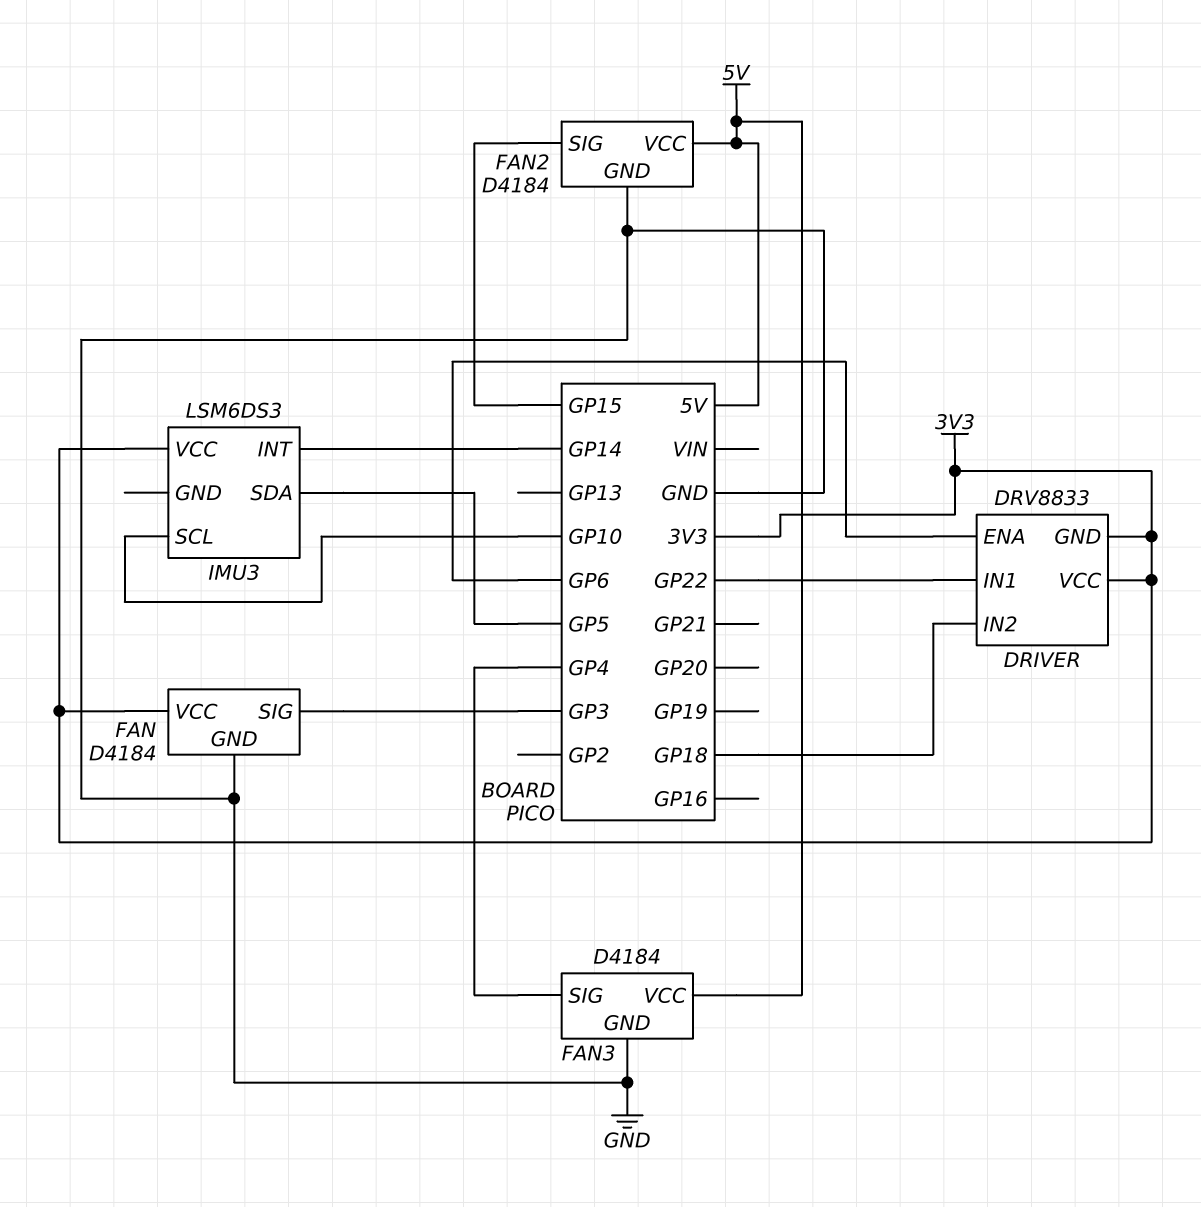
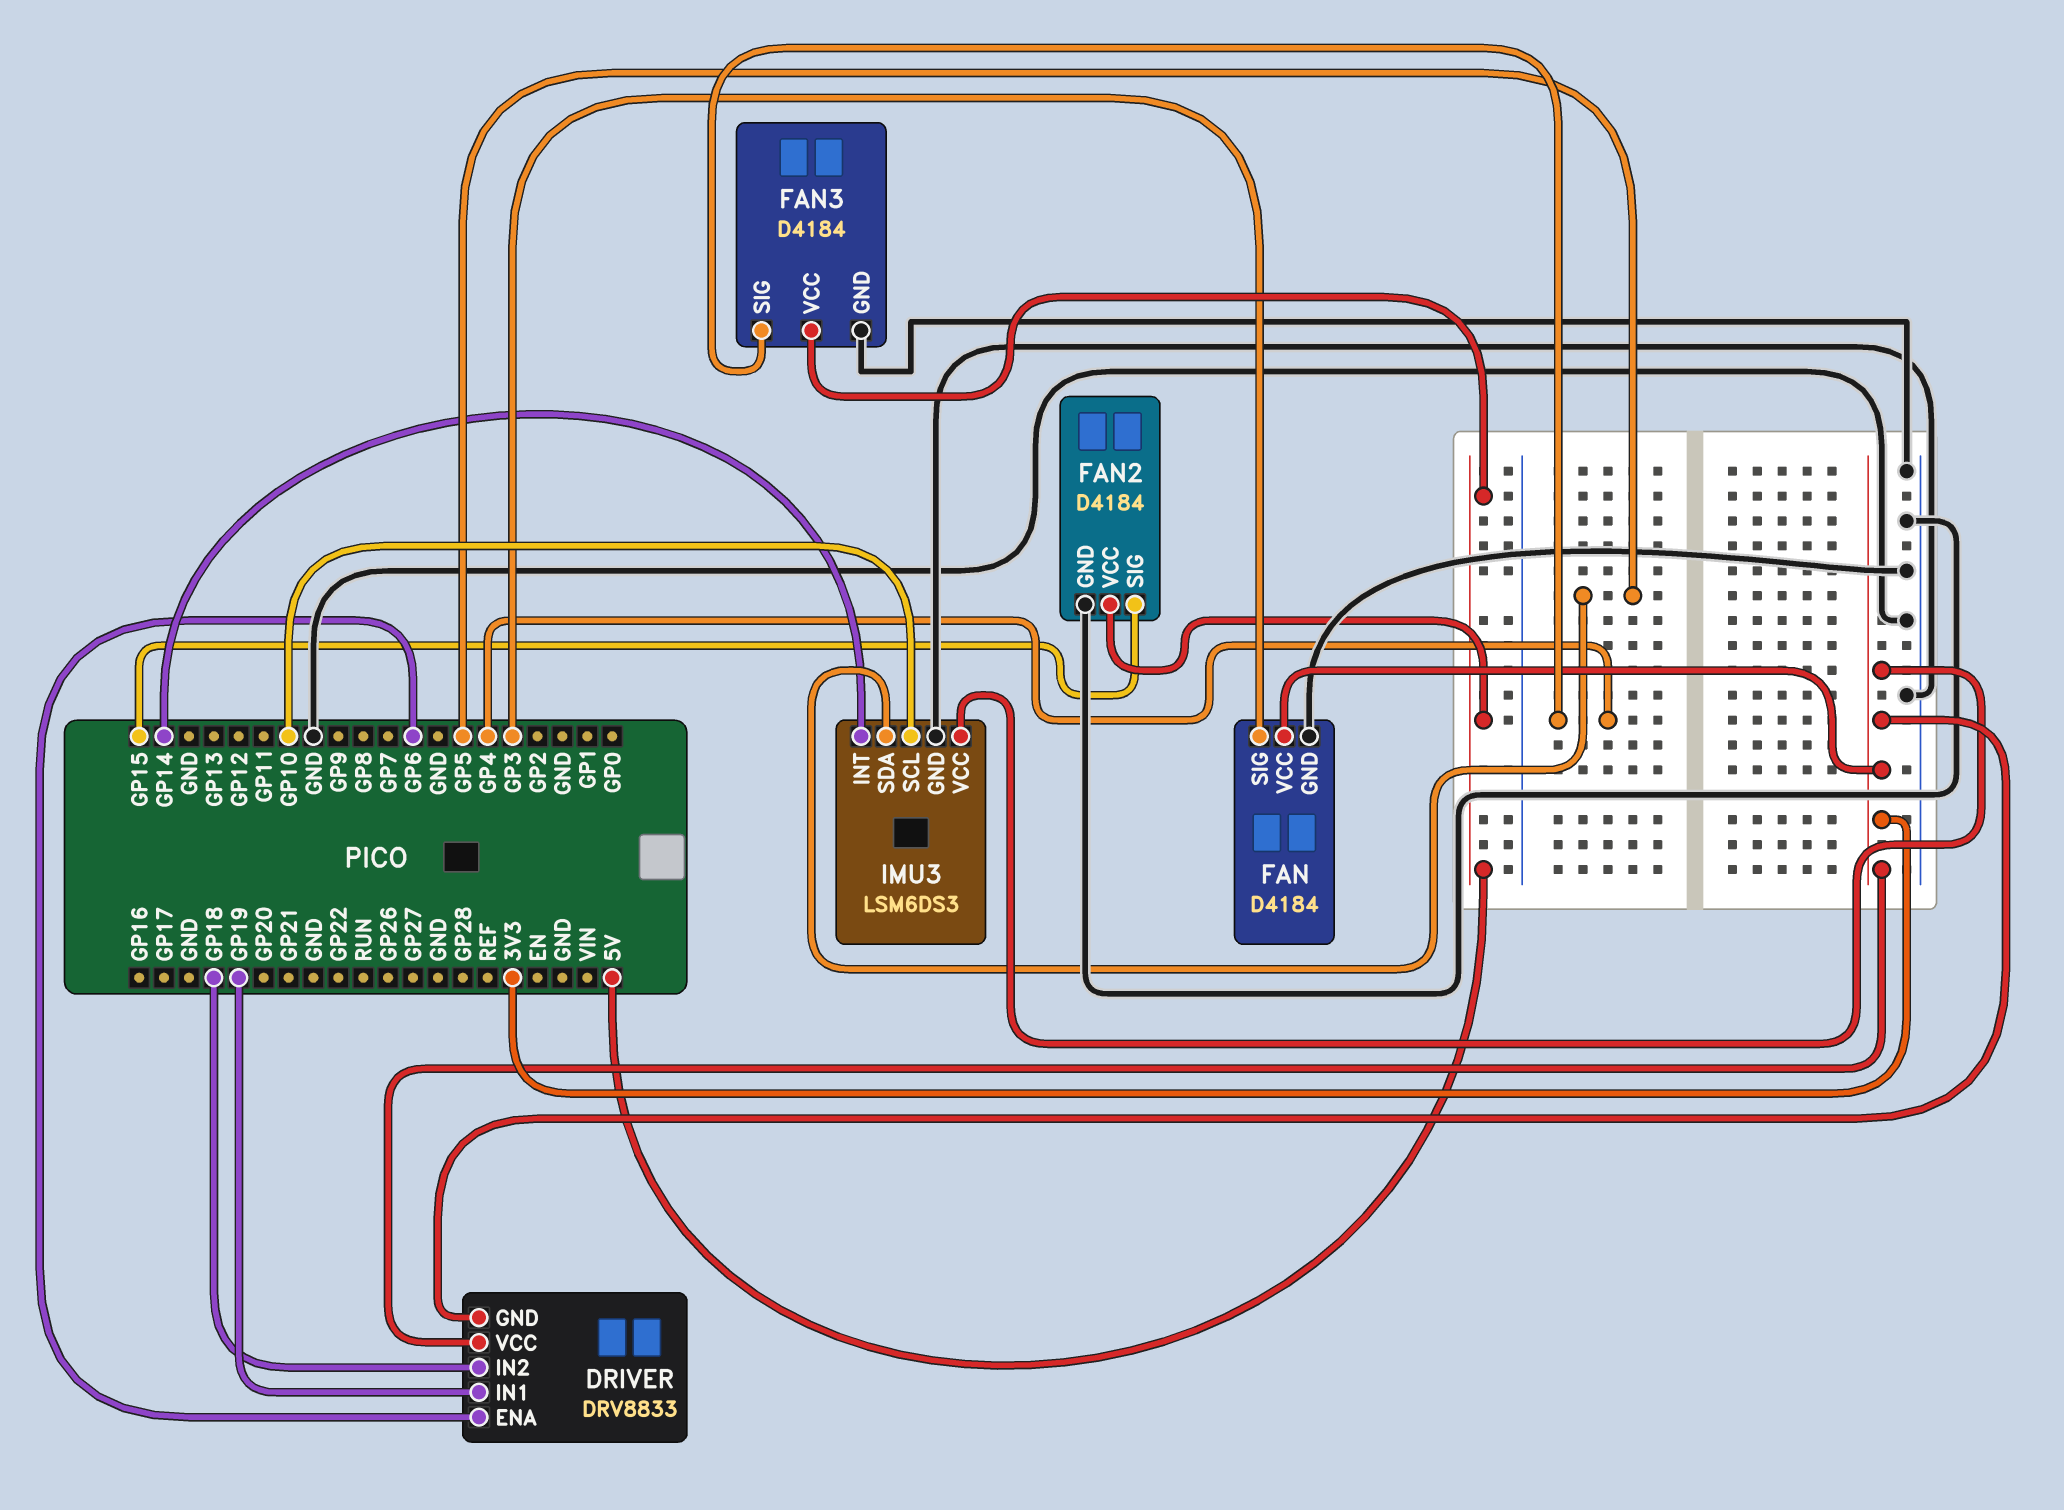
DRIVER pin IN1: GP22 -> GP19
IMU3 pin GND: none -> GND

